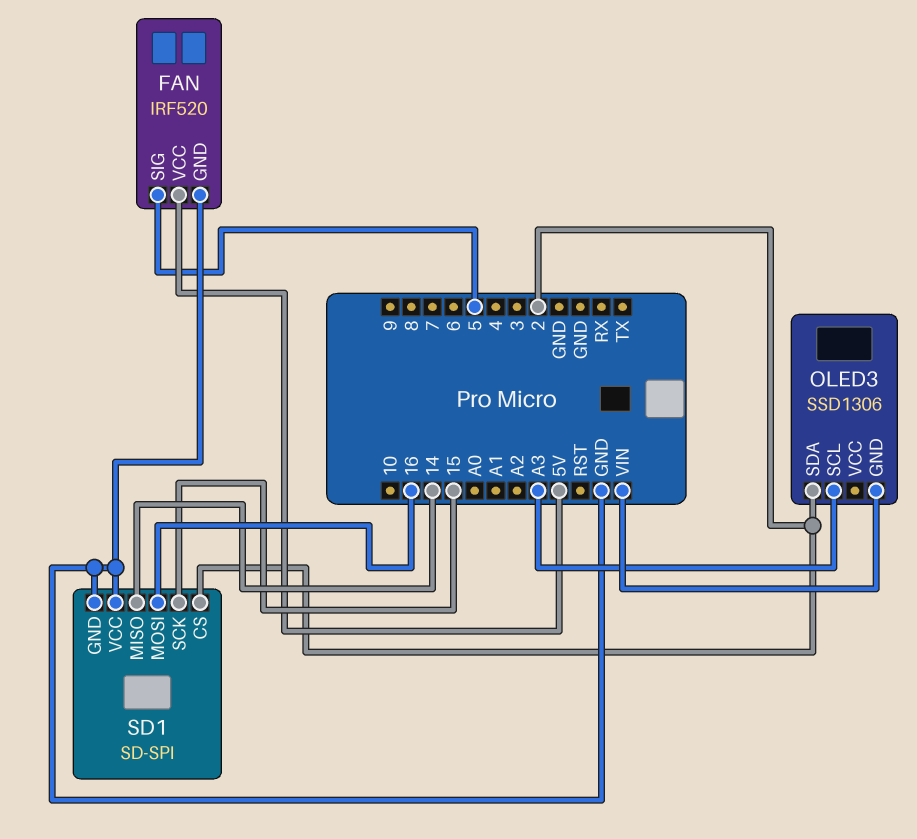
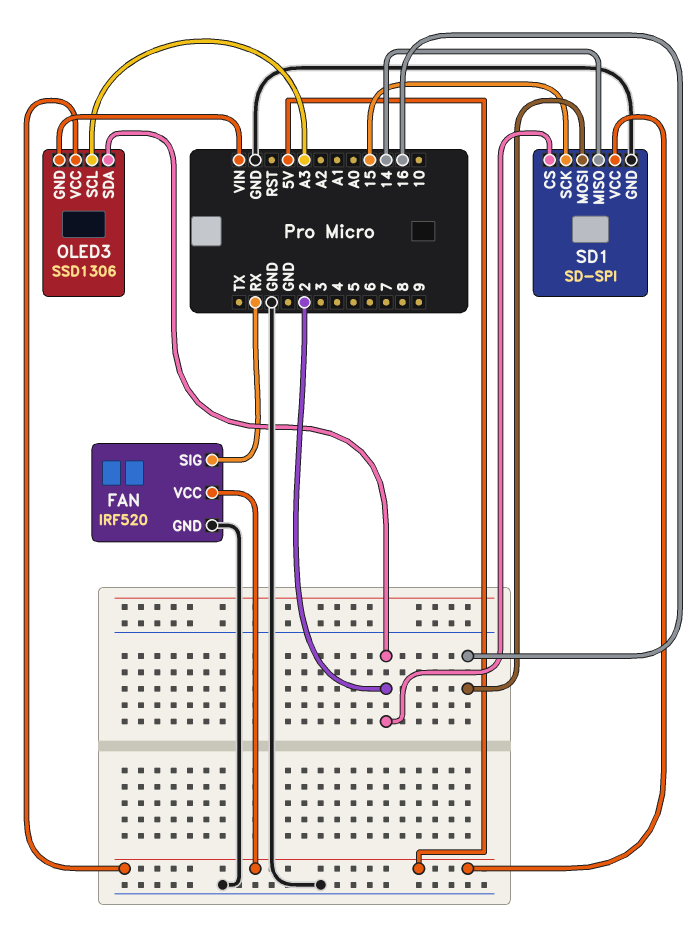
FAN pin SIG: 5 -> RX
OLED3 pin VCC: none -> 5V
SD1 pin VCC: GND -> 5V

